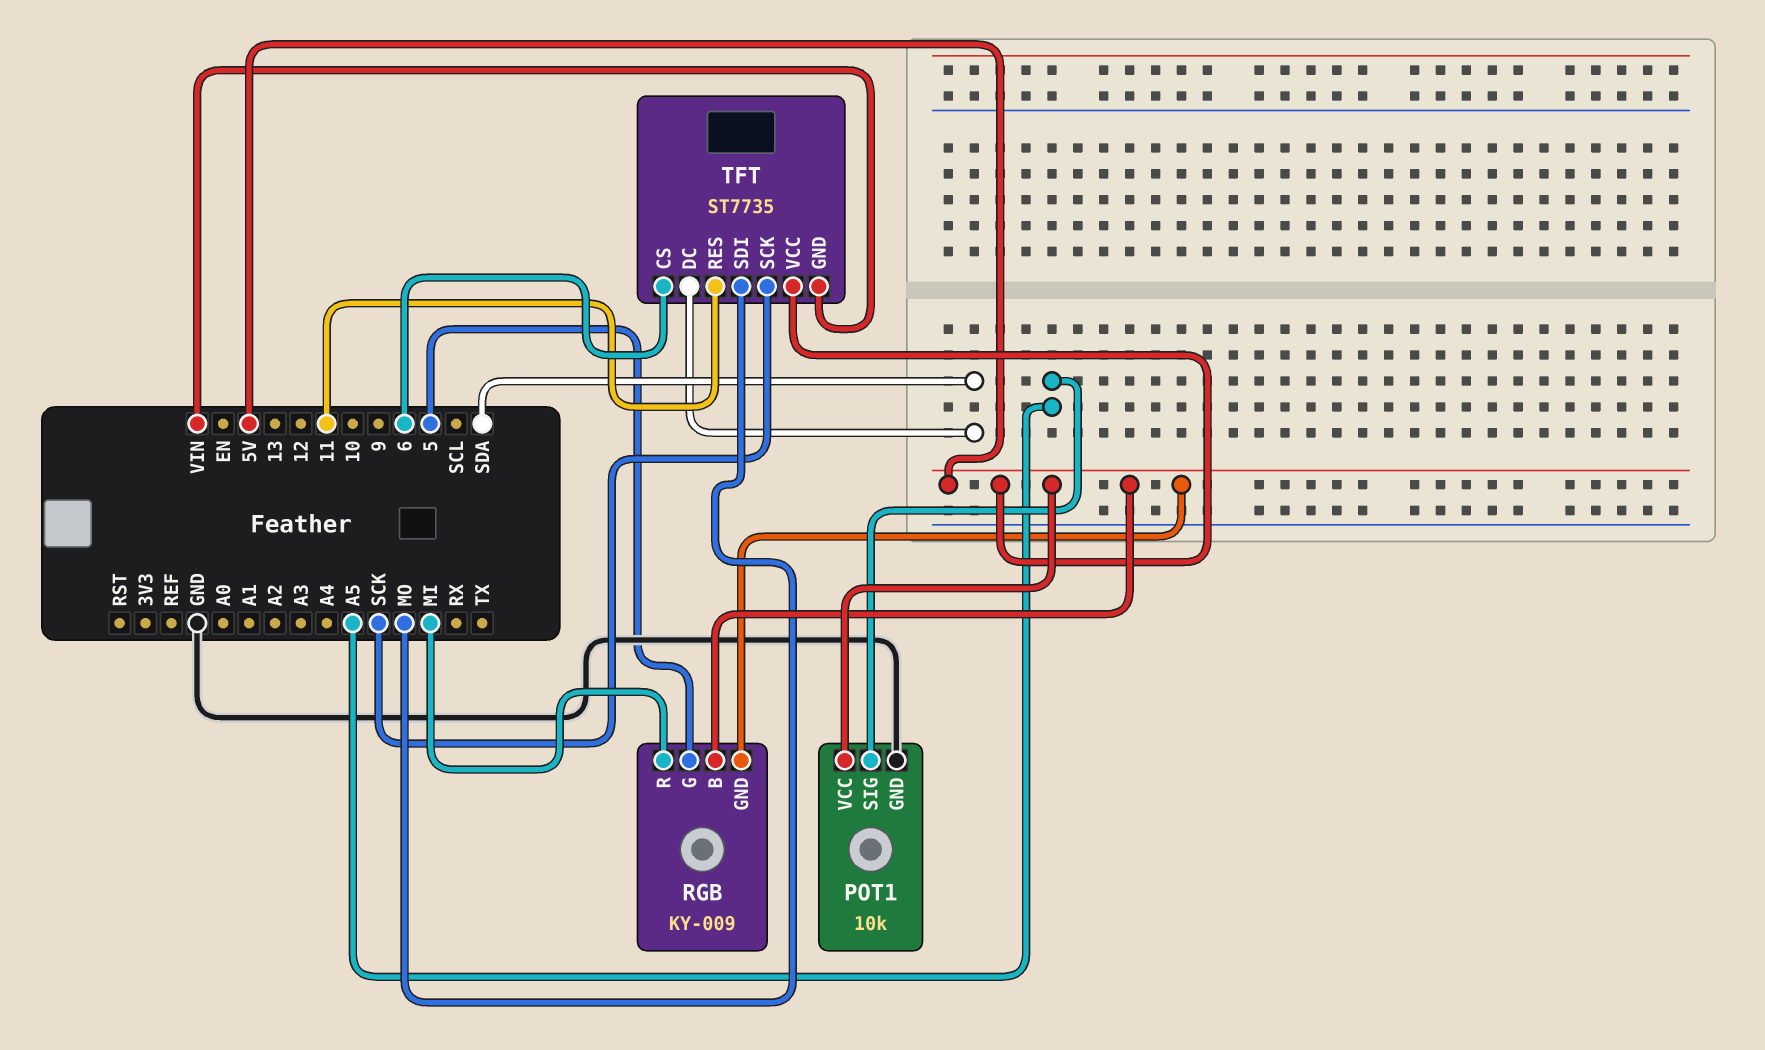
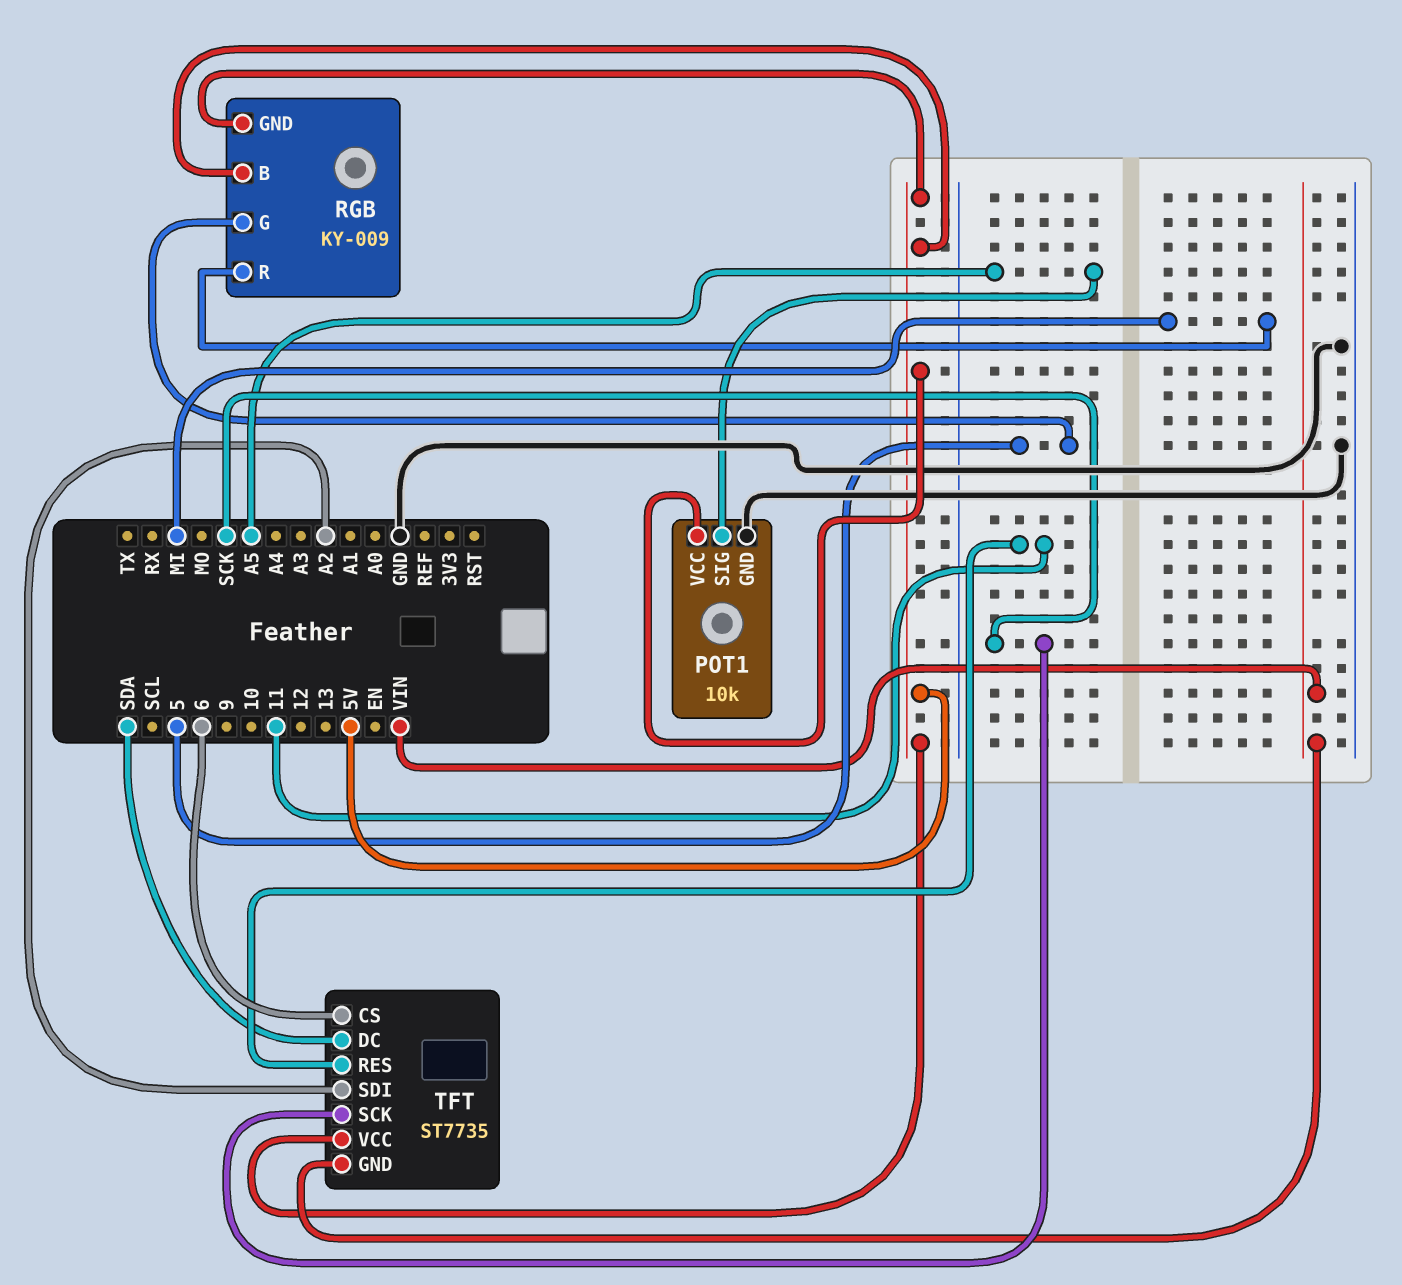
TFT pin SDI: MO -> A2

